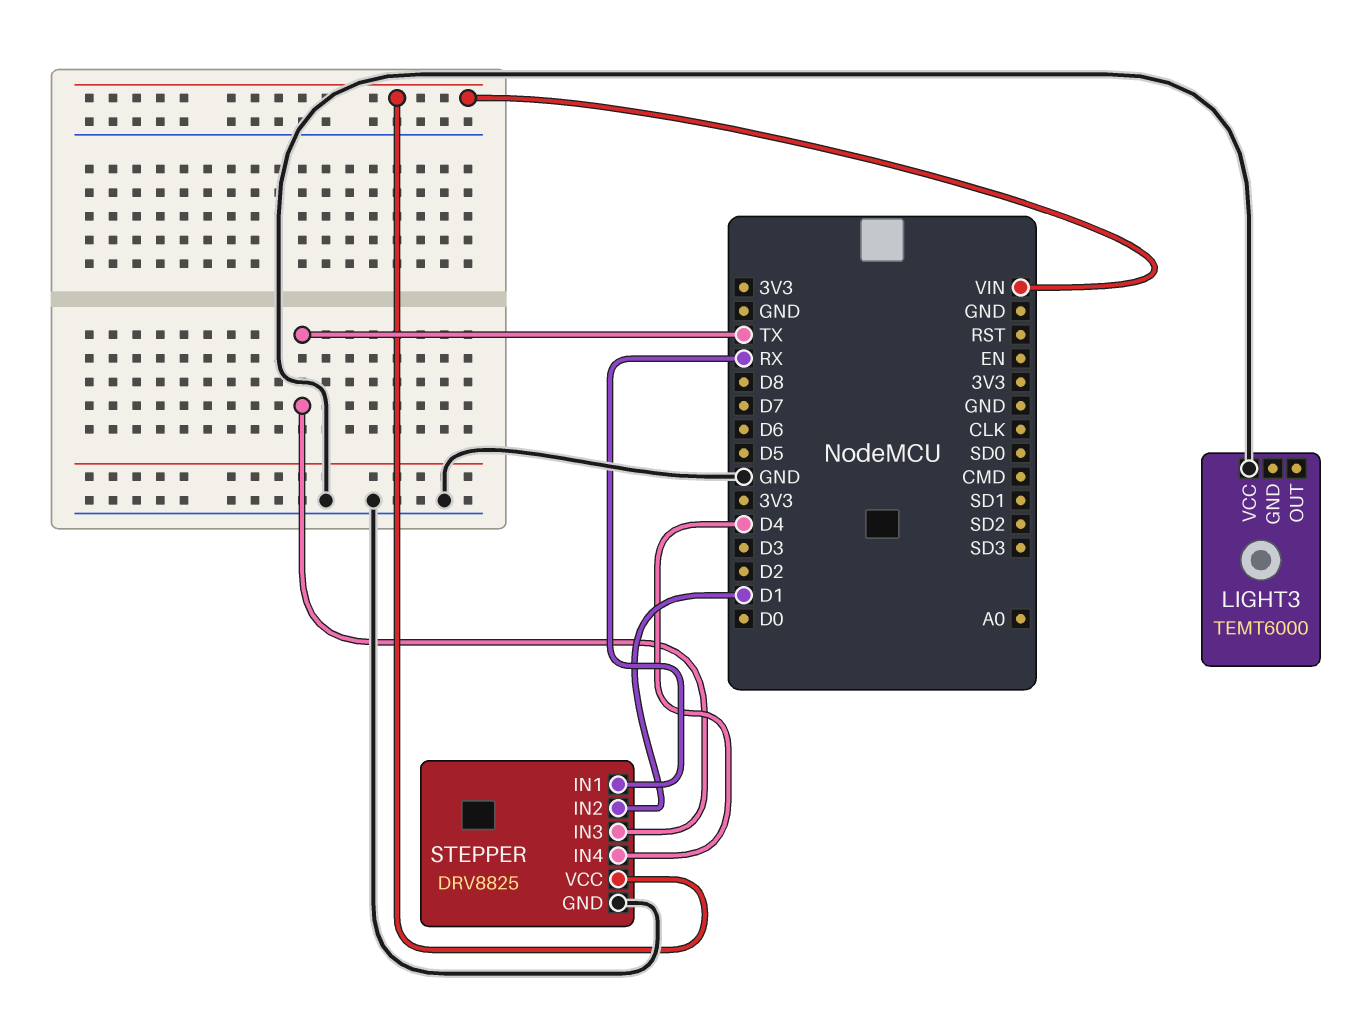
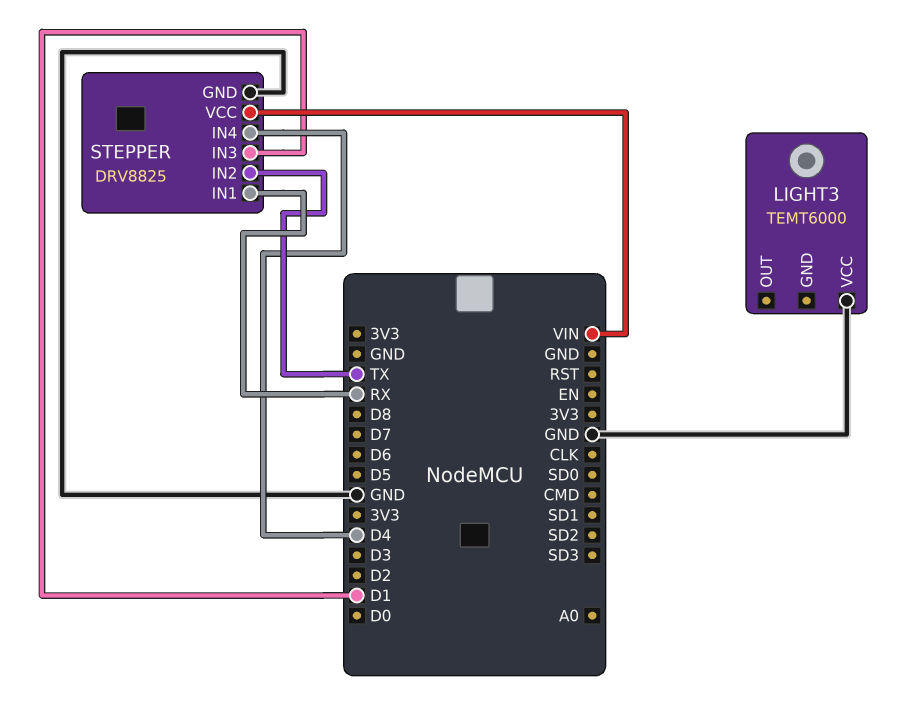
STEPPER pin IN2: D1 -> TX
STEPPER pin IN3: TX -> D1

